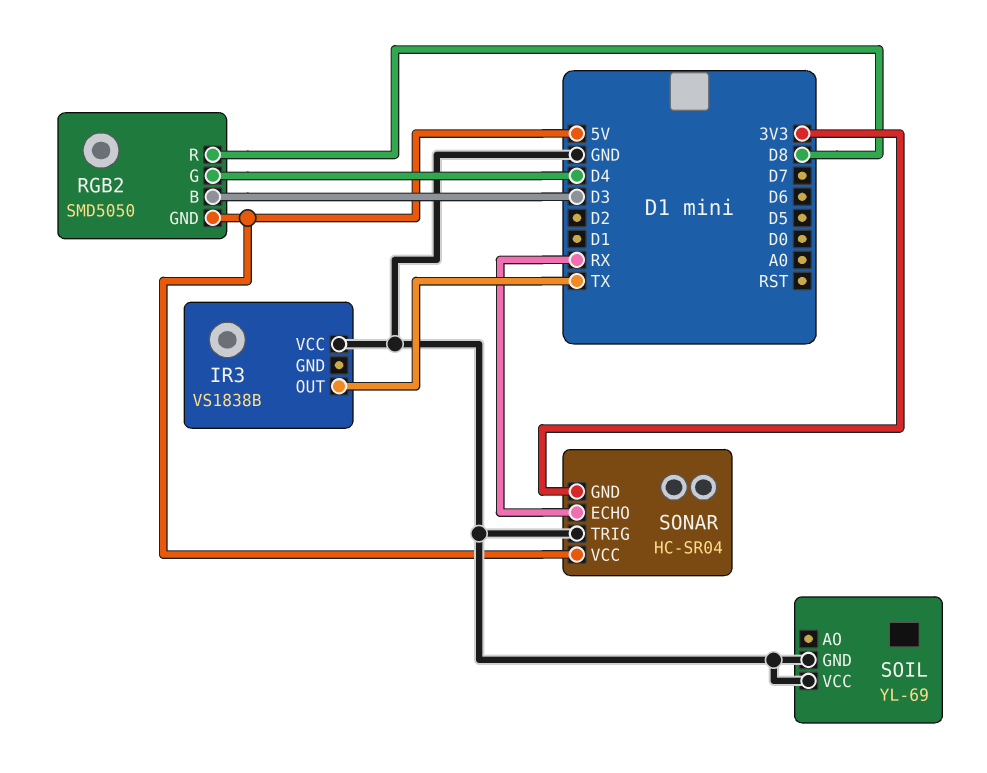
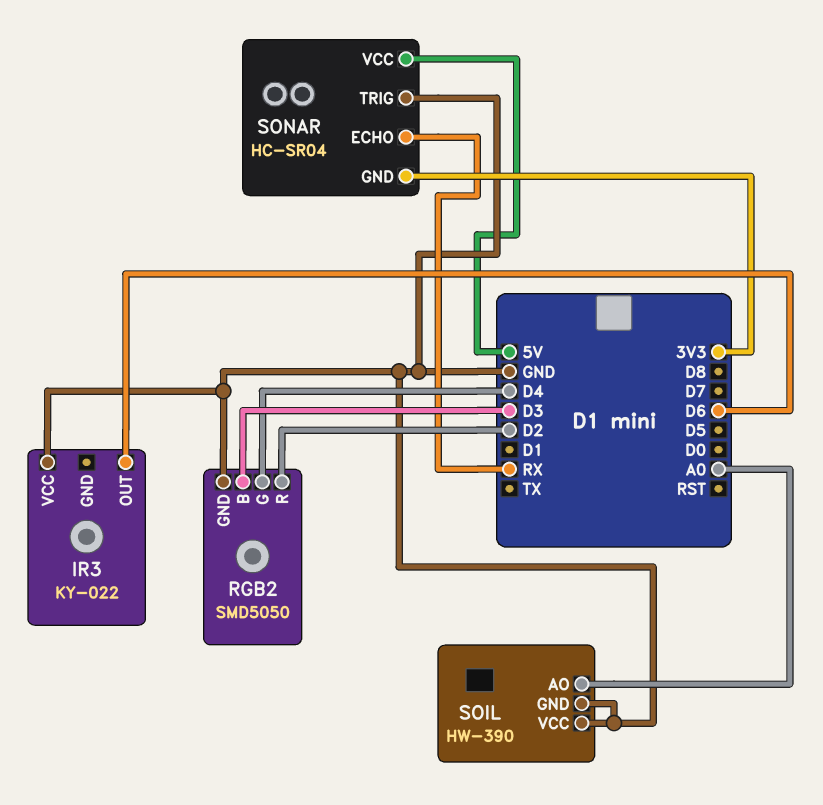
IR3: VS1838B -> KY-022
IR3 pin OUT: TX -> D6
RGB2 pin GND: 5V -> GND
RGB2 pin R: D8 -> D2
SOIL: YL-69 -> HW-390
SOIL pin AO: none -> A0

